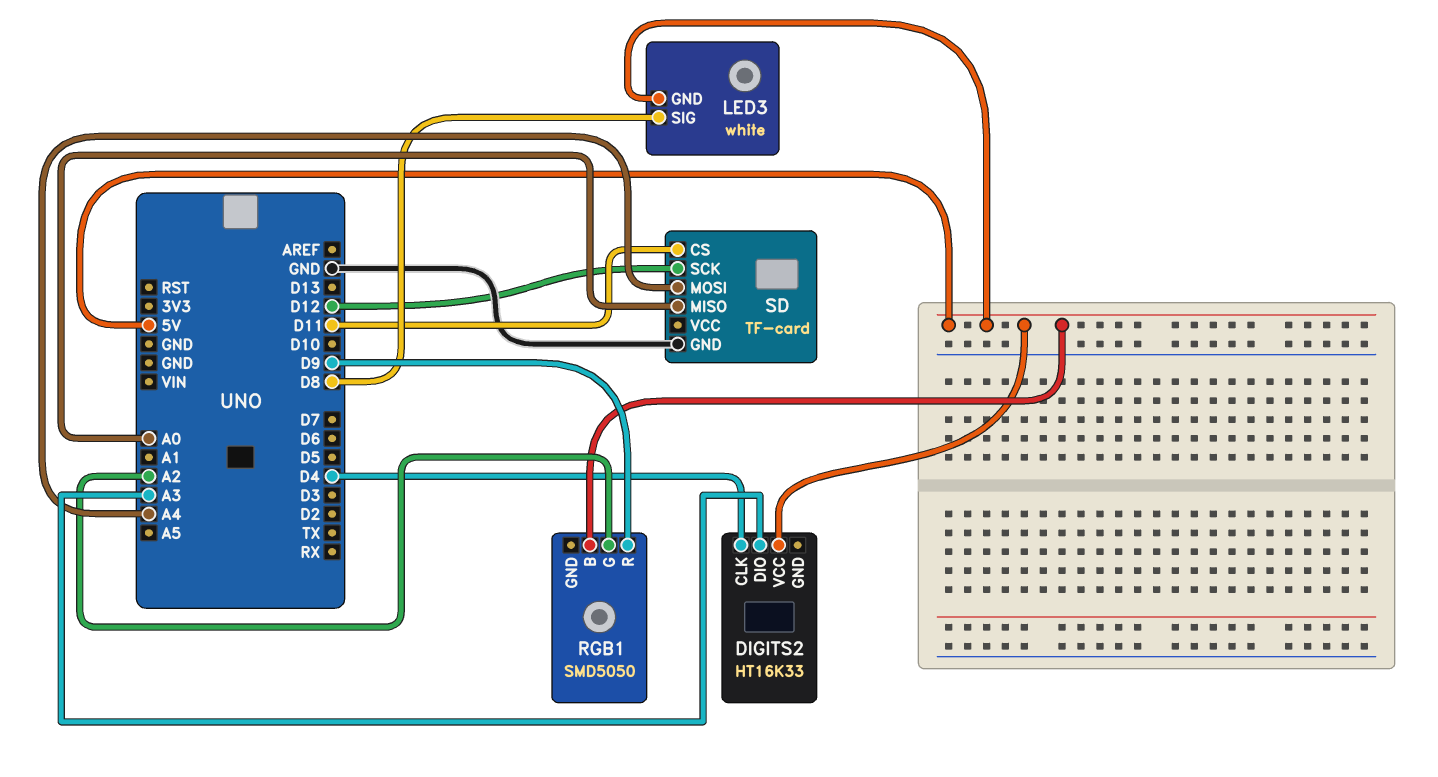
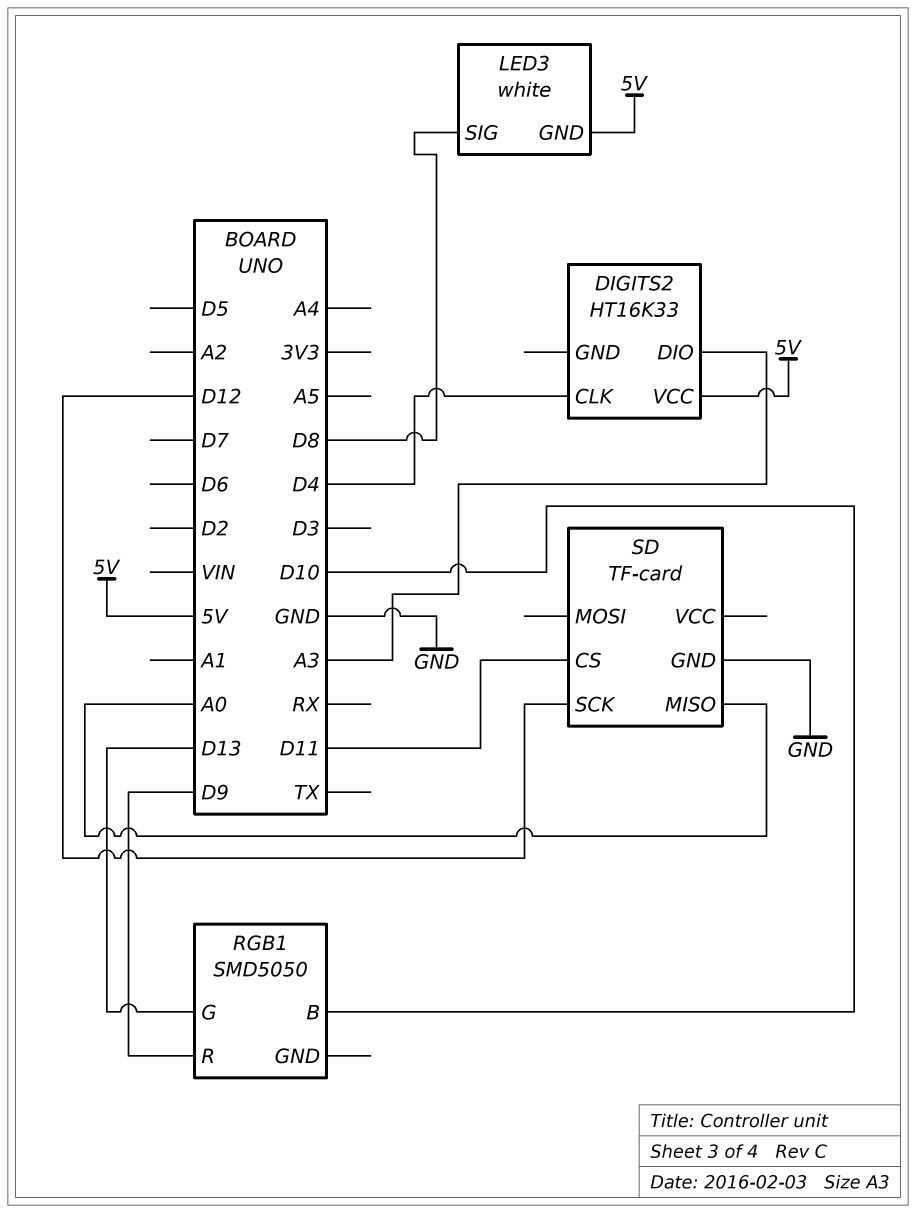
RGB1 pin B: 5V -> D10
RGB1 pin G: A2 -> D13
SD pin MOSI: A4 -> none

